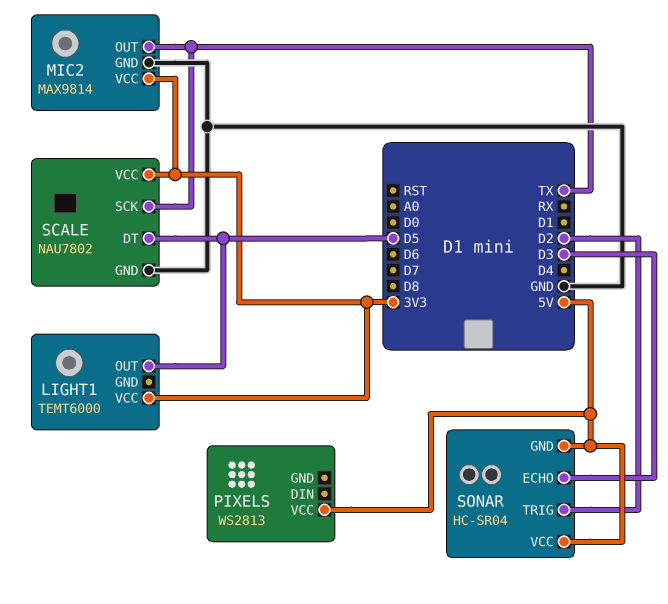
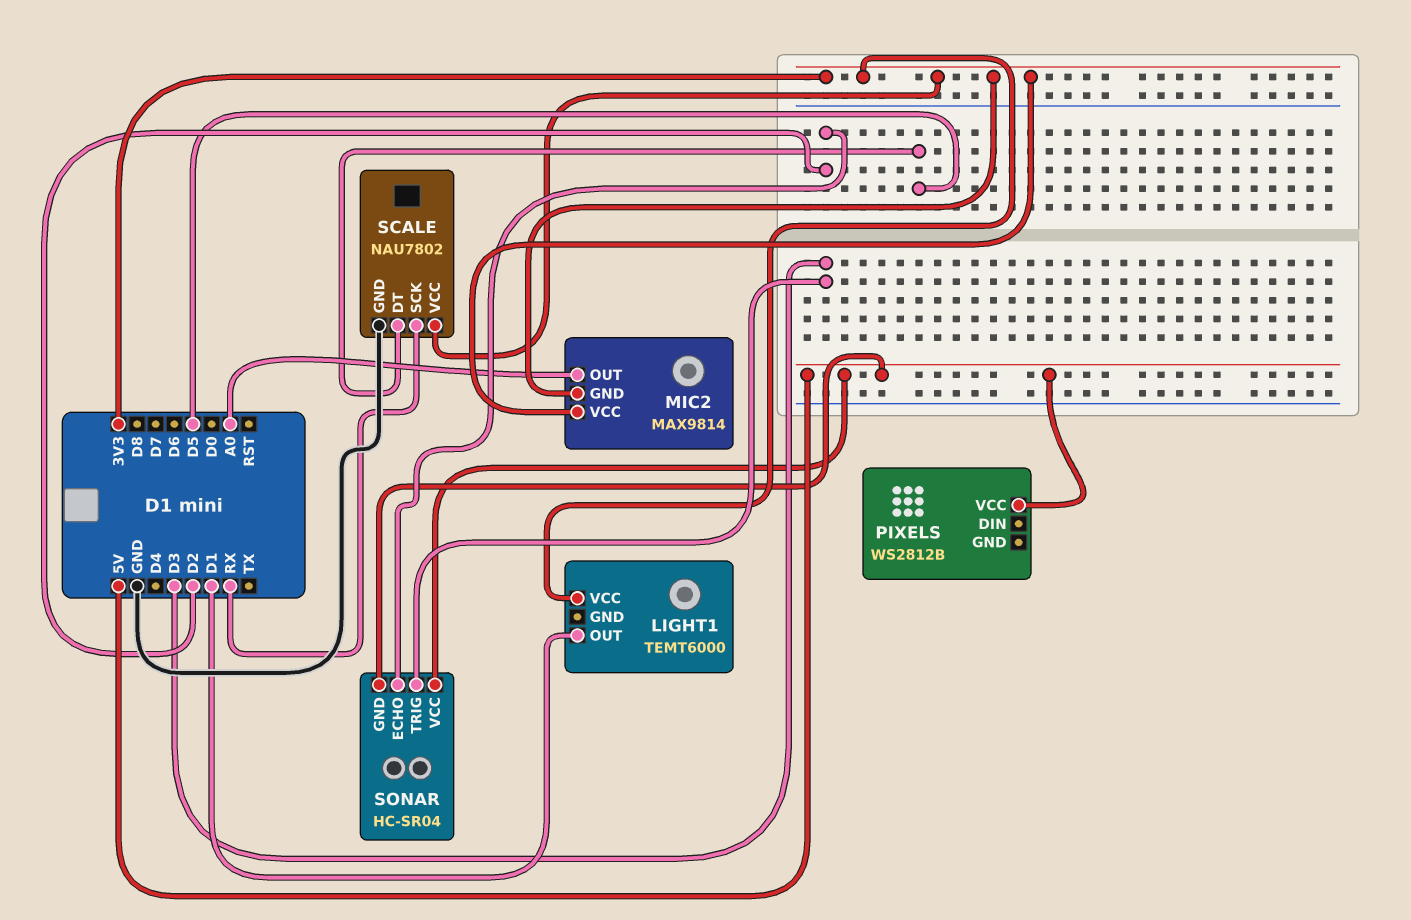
LIGHT1 pin OUT: D5 -> D1
MIC2 pin GND: GND -> 3V3
MIC2 pin OUT: TX -> A0
PIXELS: WS2813 -> WS2812B
SCALE pin SCK: TX -> RX
SONAR pin ECHO: D3 -> D2
SONAR pin TRIG: D2 -> D3

